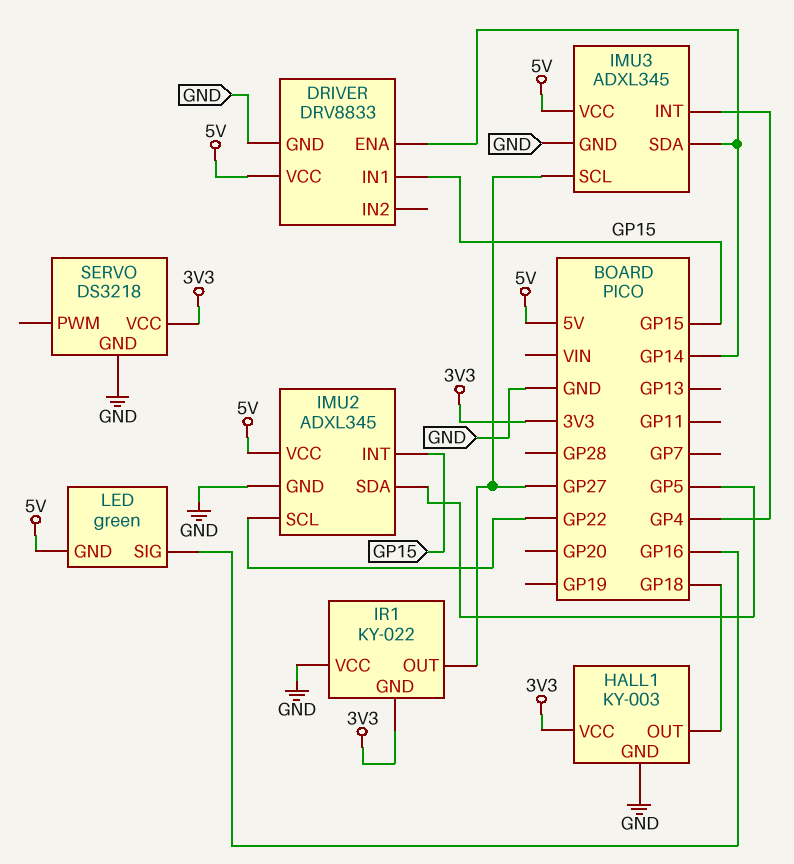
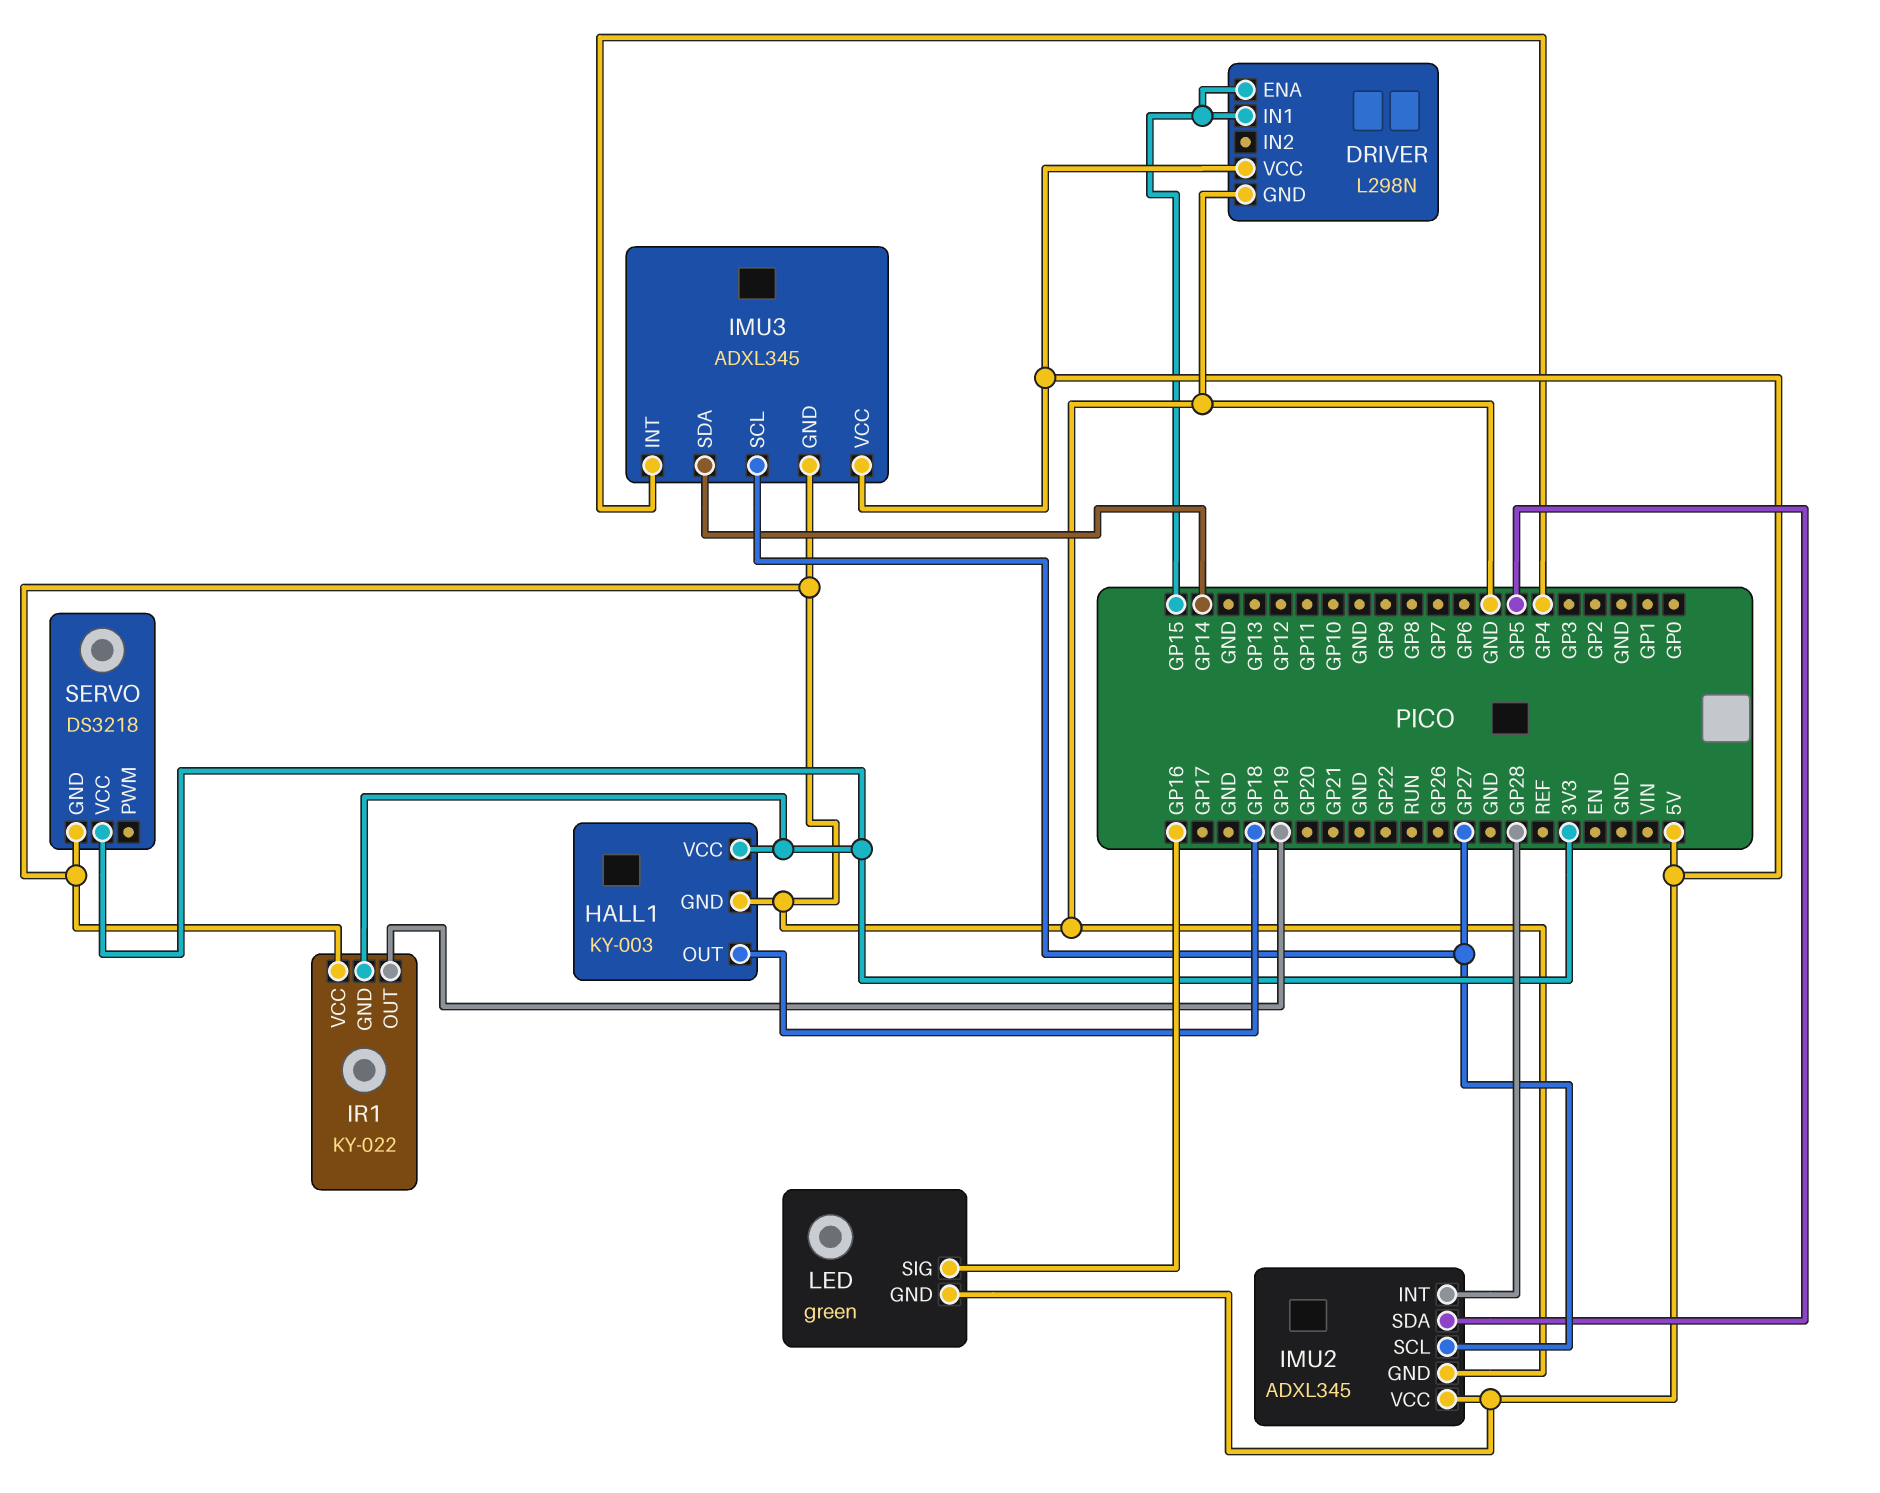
DRIVER: DRV8833 -> L298N
DRIVER pin ENA: GP14 -> GP15
IMU2 pin INT: GP15 -> GP28
IMU2 pin SCL: GP22 -> GP27
IR1 pin OUT: GP27 -> GP19

